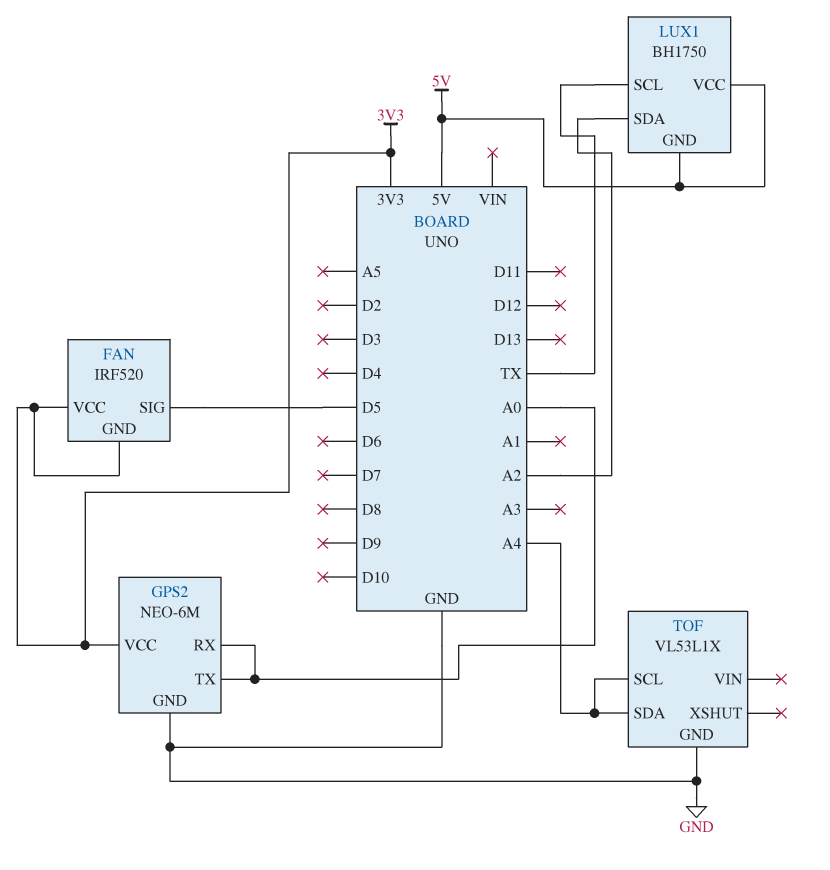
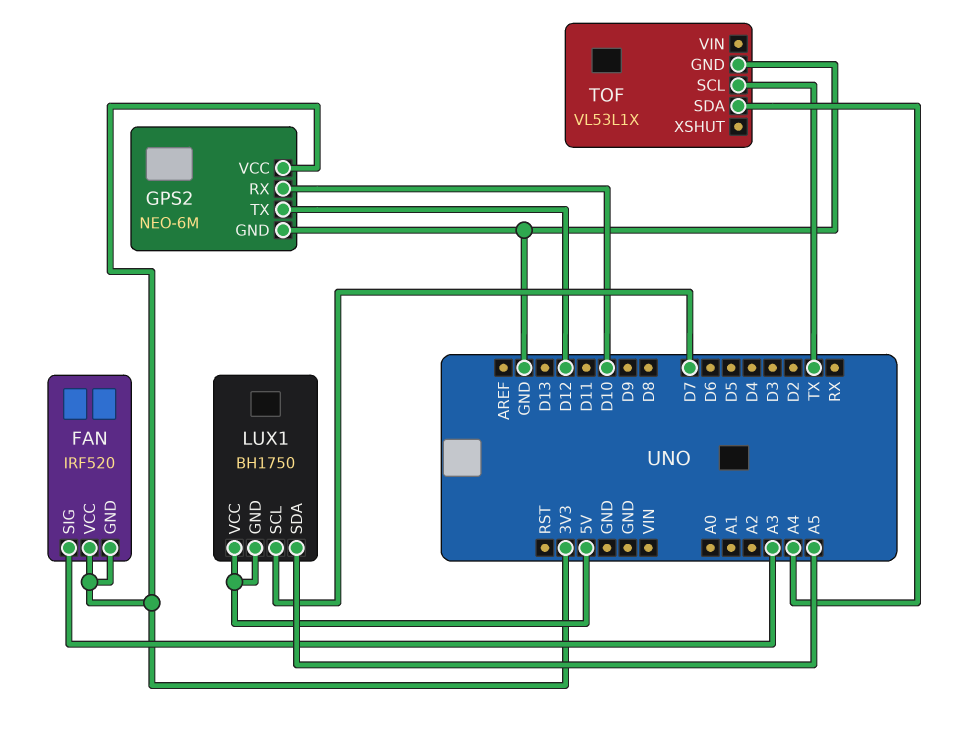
FAN pin SIG: D5 -> A3
GPS2 pin RX: A0 -> D10
GPS2 pin TX: A0 -> D12
LUX1 pin SCL: TX -> D7
LUX1 pin SDA: A2 -> A5
TOF pin SCL: A4 -> TX

